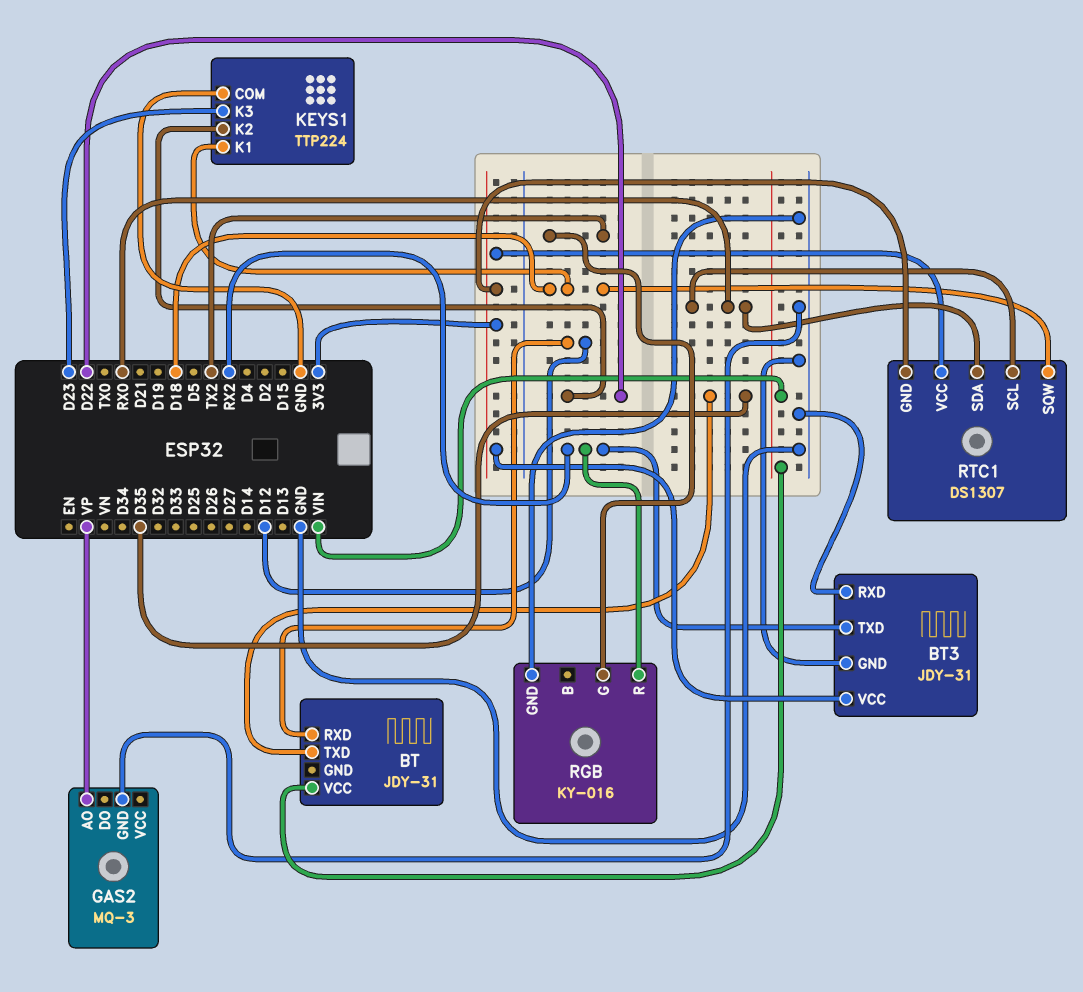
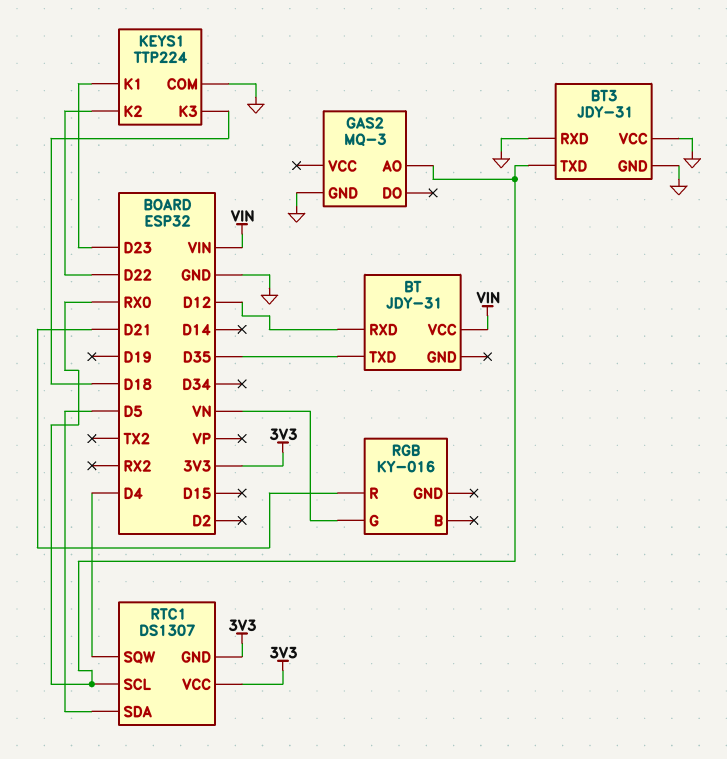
BT3 pin TXD: RX2 -> RX0
BT3 pin VCC: 3V3 -> GND
GAS2 pin AO: VP -> RX0
KEYS1 pin K1: D18 -> D23
KEYS1 pin K3: D23 -> D18
RGB pin G: TX2 -> VN
RGB pin GND: GND -> none
RGB pin R: RX2 -> D21
RTC1 pin SDA: RX0 -> D5
RTC1 pin SQW: D18 -> D4

